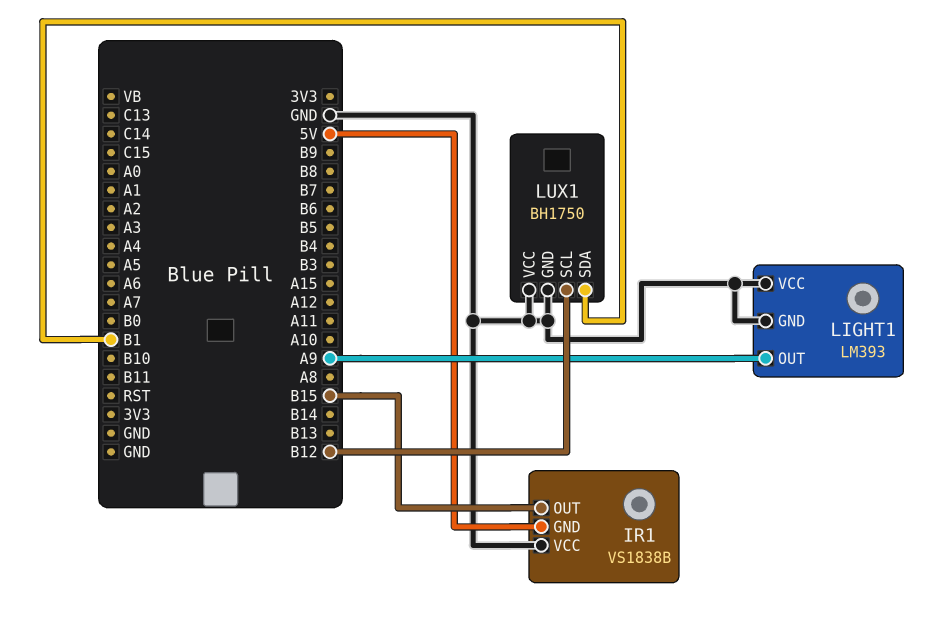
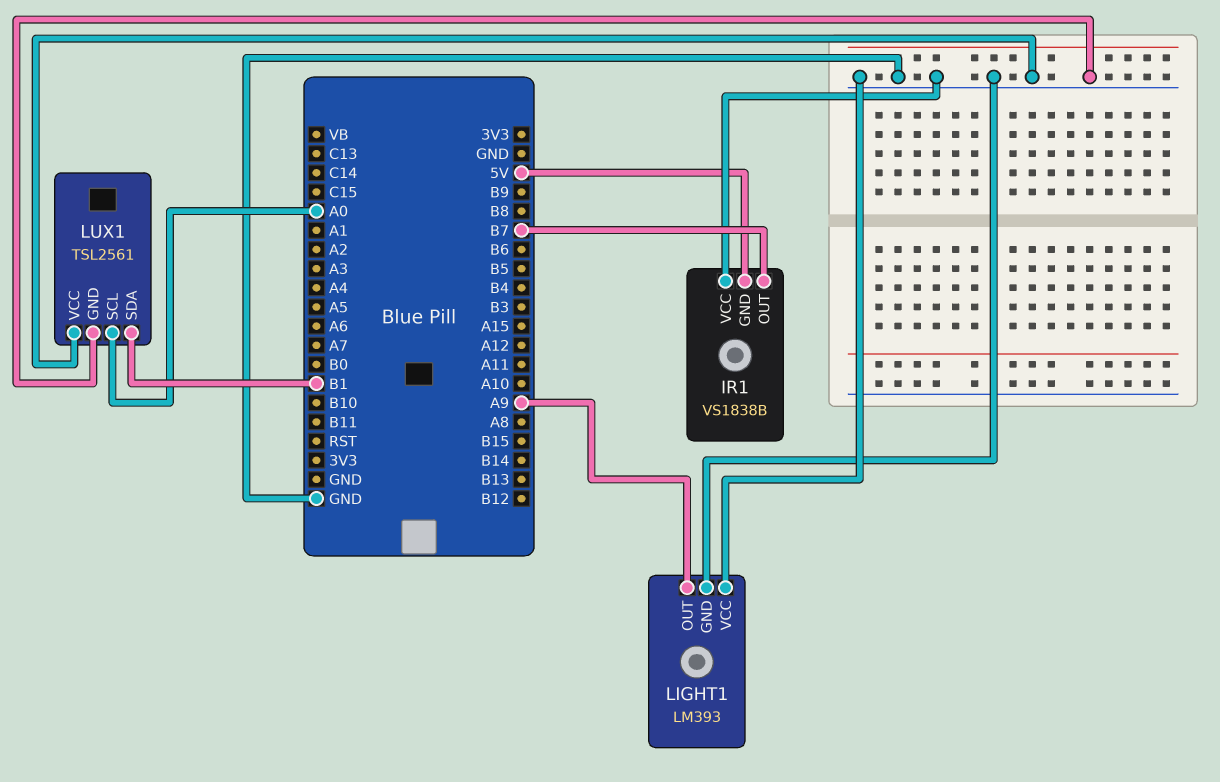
IR1 pin OUT: B15 -> B7
LUX1: BH1750 -> TSL2561
LUX1 pin SCL: B12 -> A0

